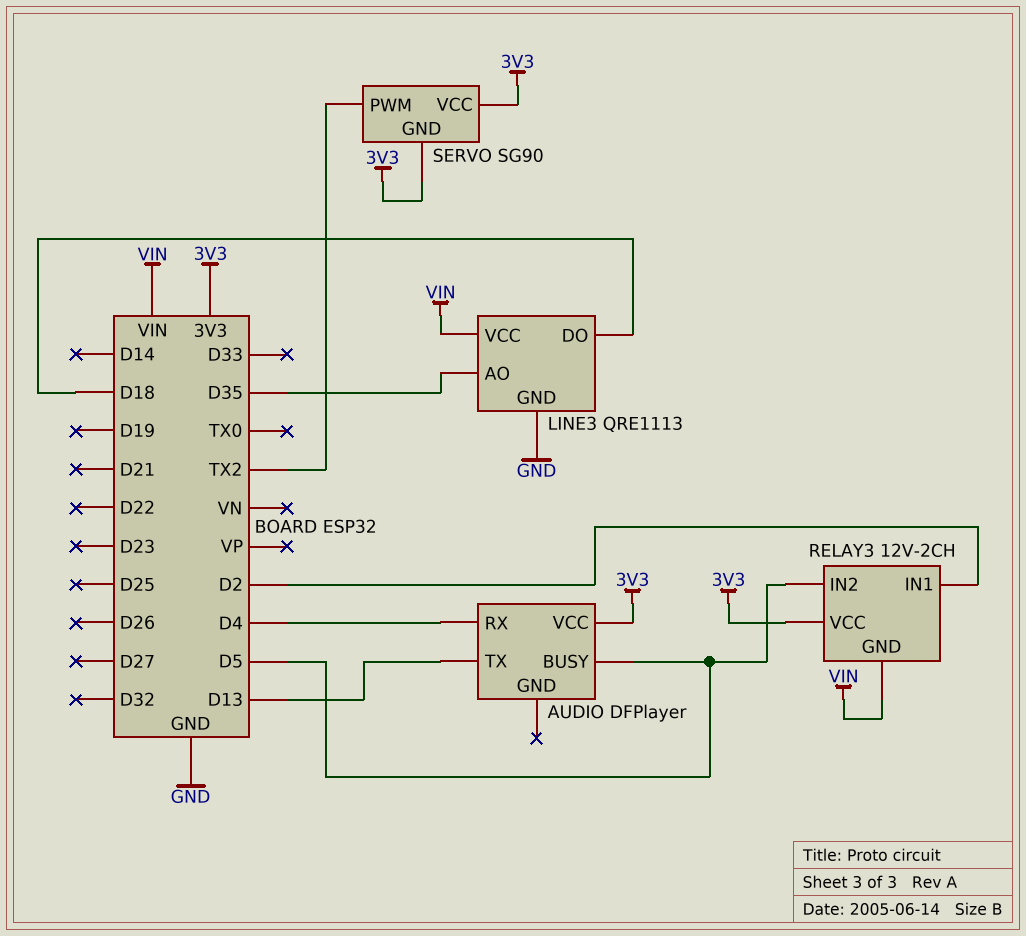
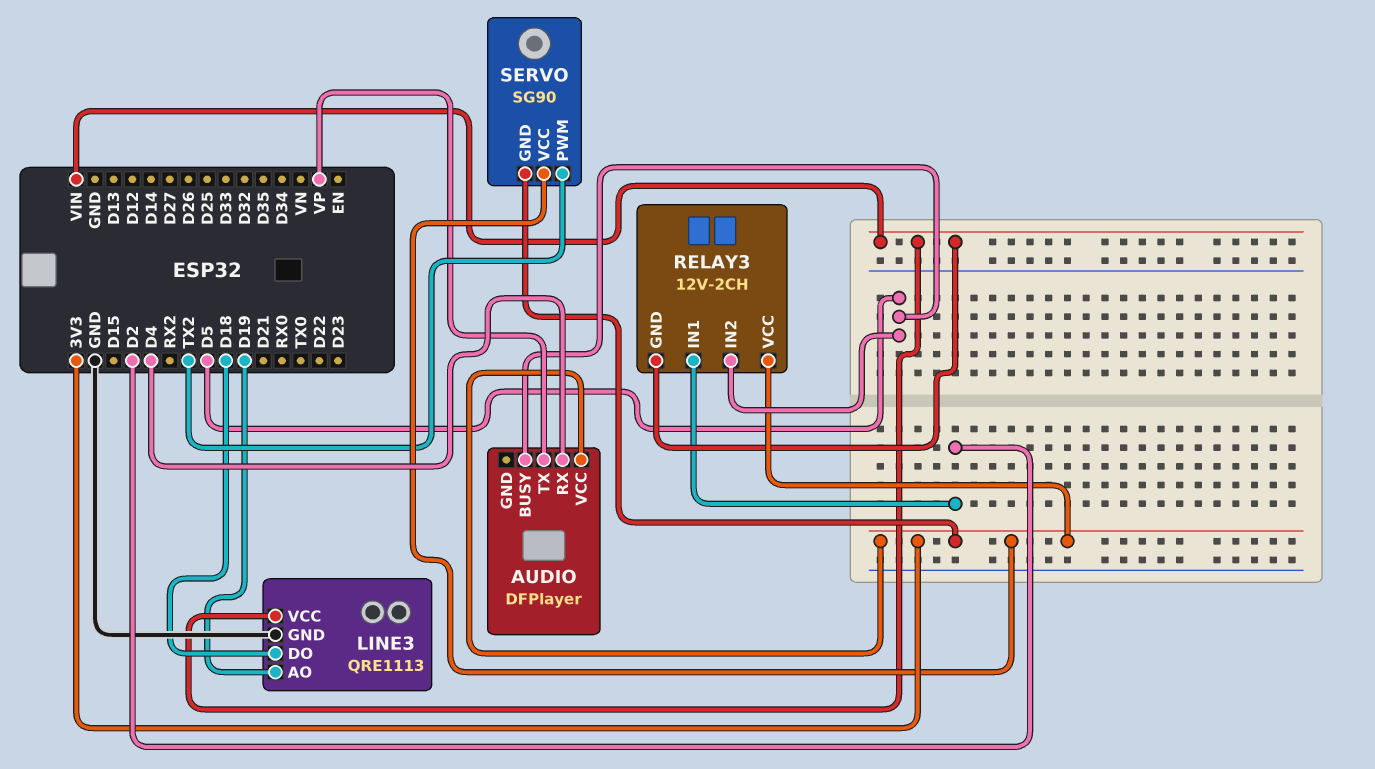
AUDIO pin TX: D13 -> VP
LINE3 pin AO: D35 -> D19

